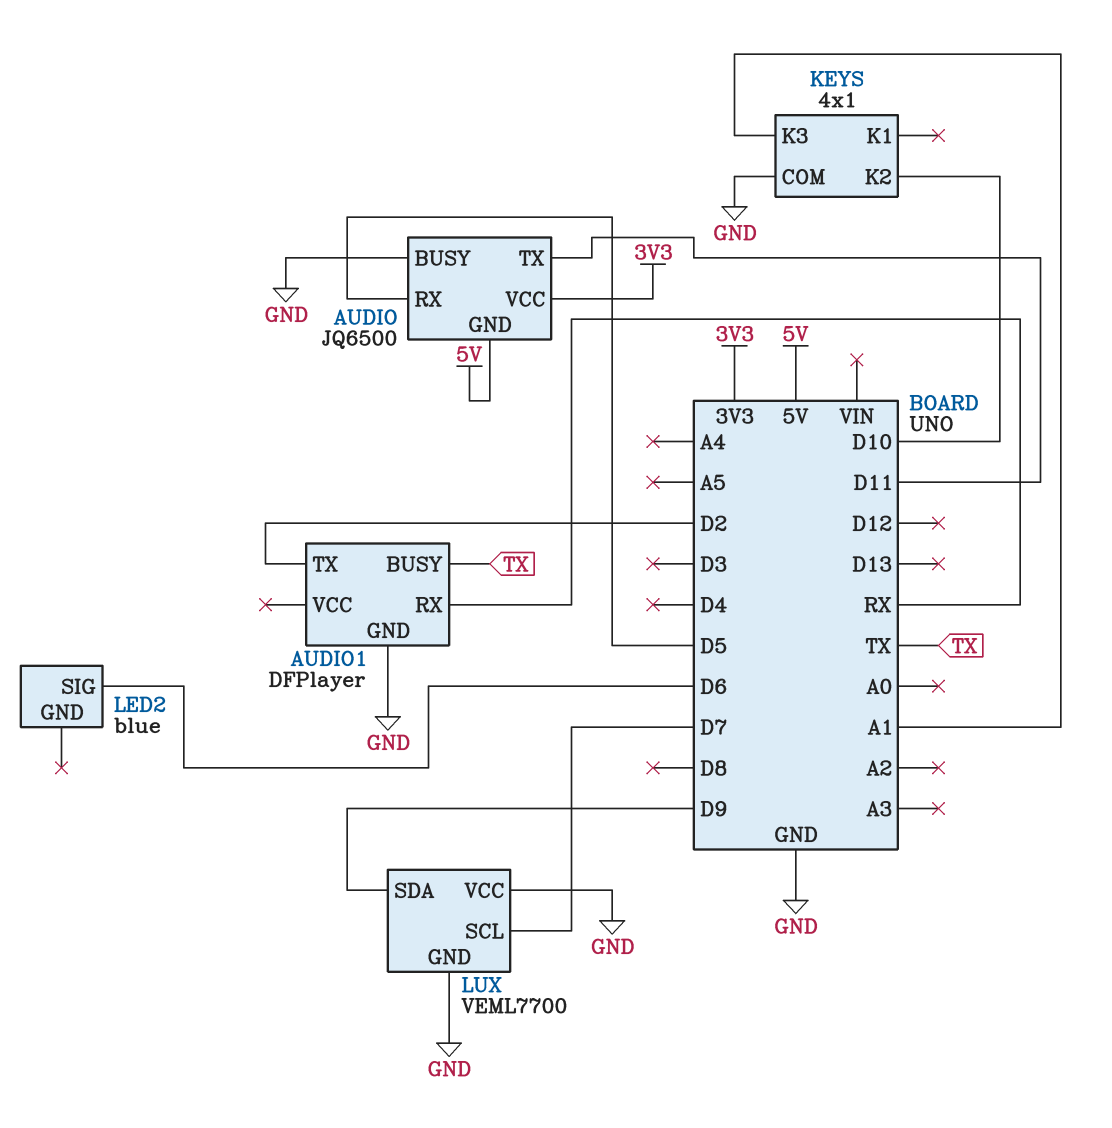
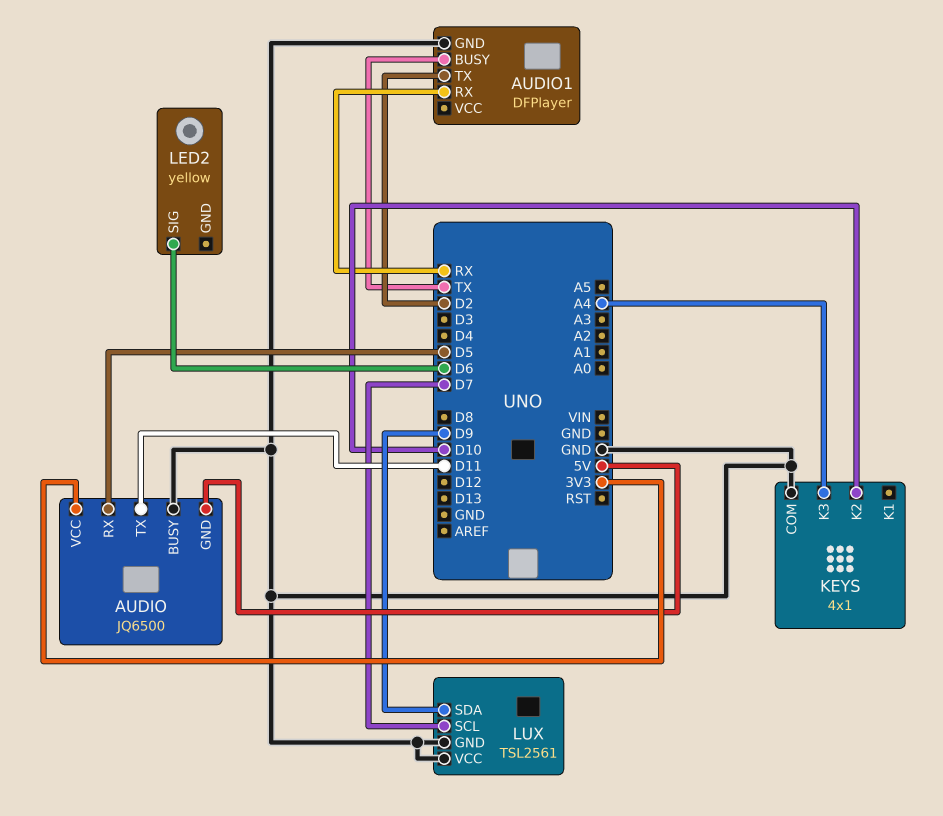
KEYS pin K3: A1 -> A4
LED2: blue -> yellow
LUX: VEML7700 -> TSL2561

